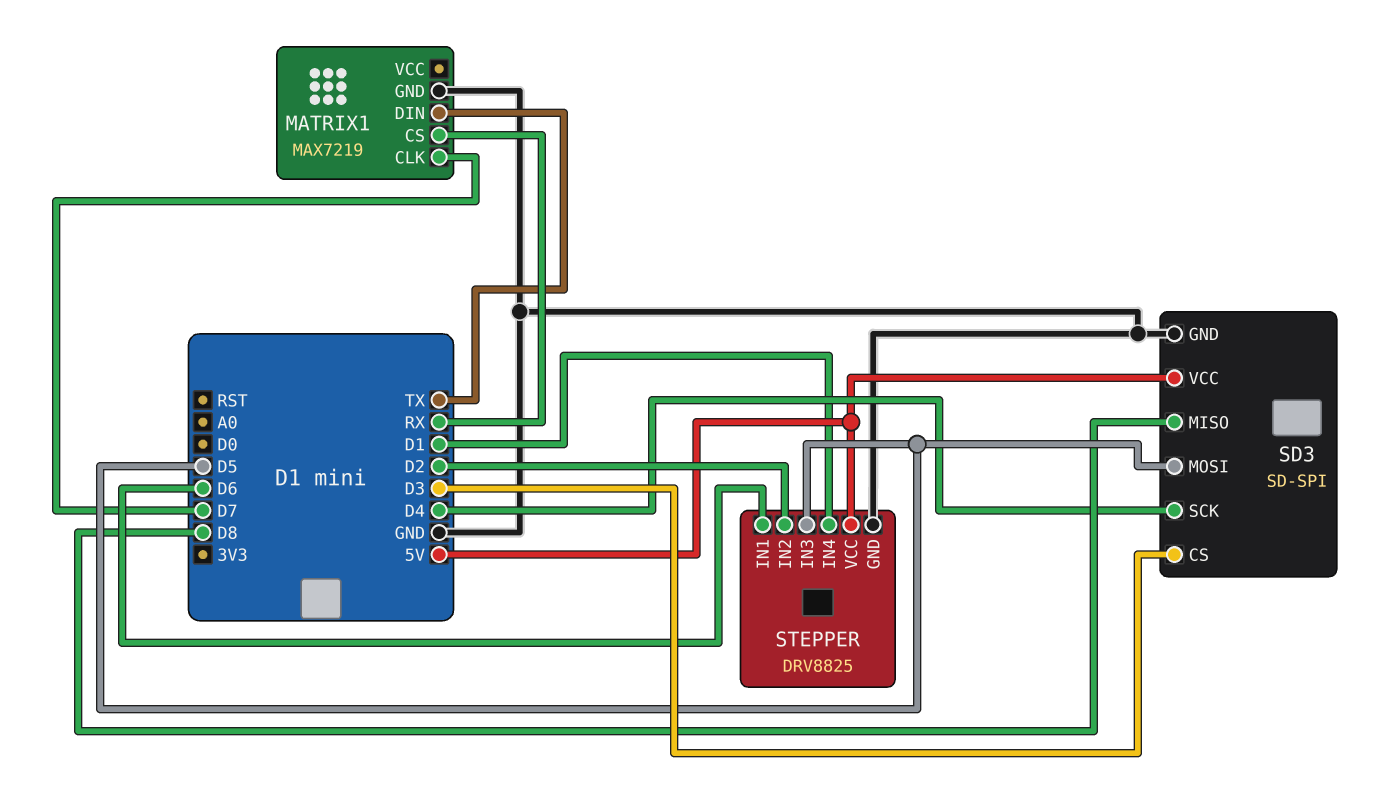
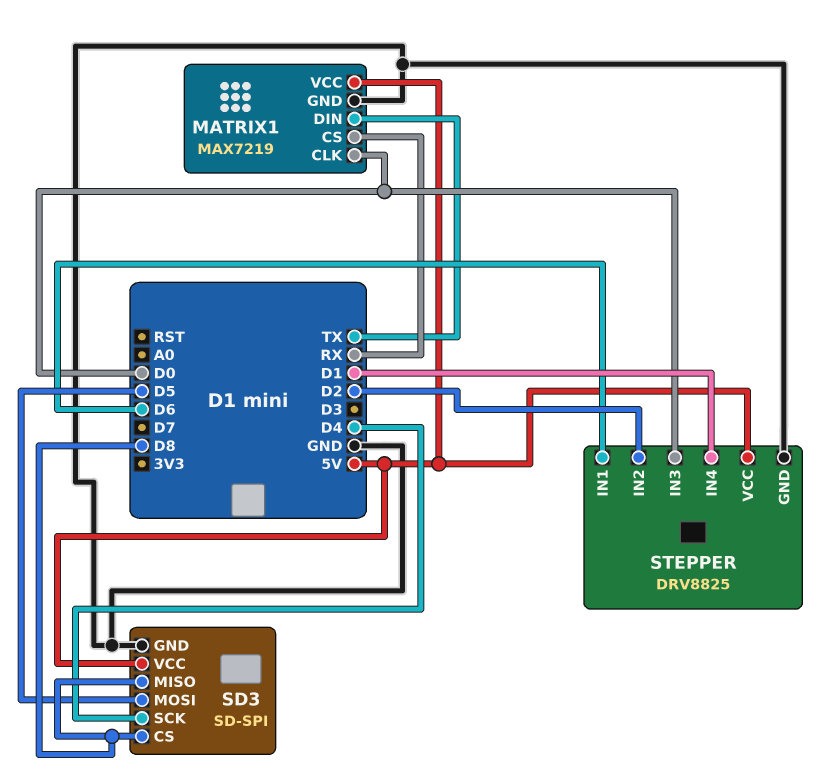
MATRIX1 pin CLK: D7 -> D0
MATRIX1 pin VCC: none -> 5V
SD3 pin CS: D3 -> D8
STEPPER pin IN3: D5 -> D0

